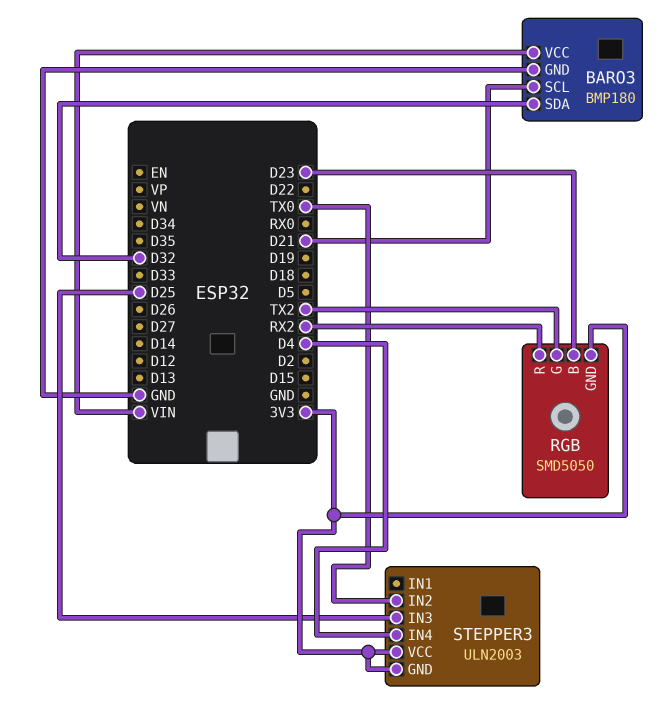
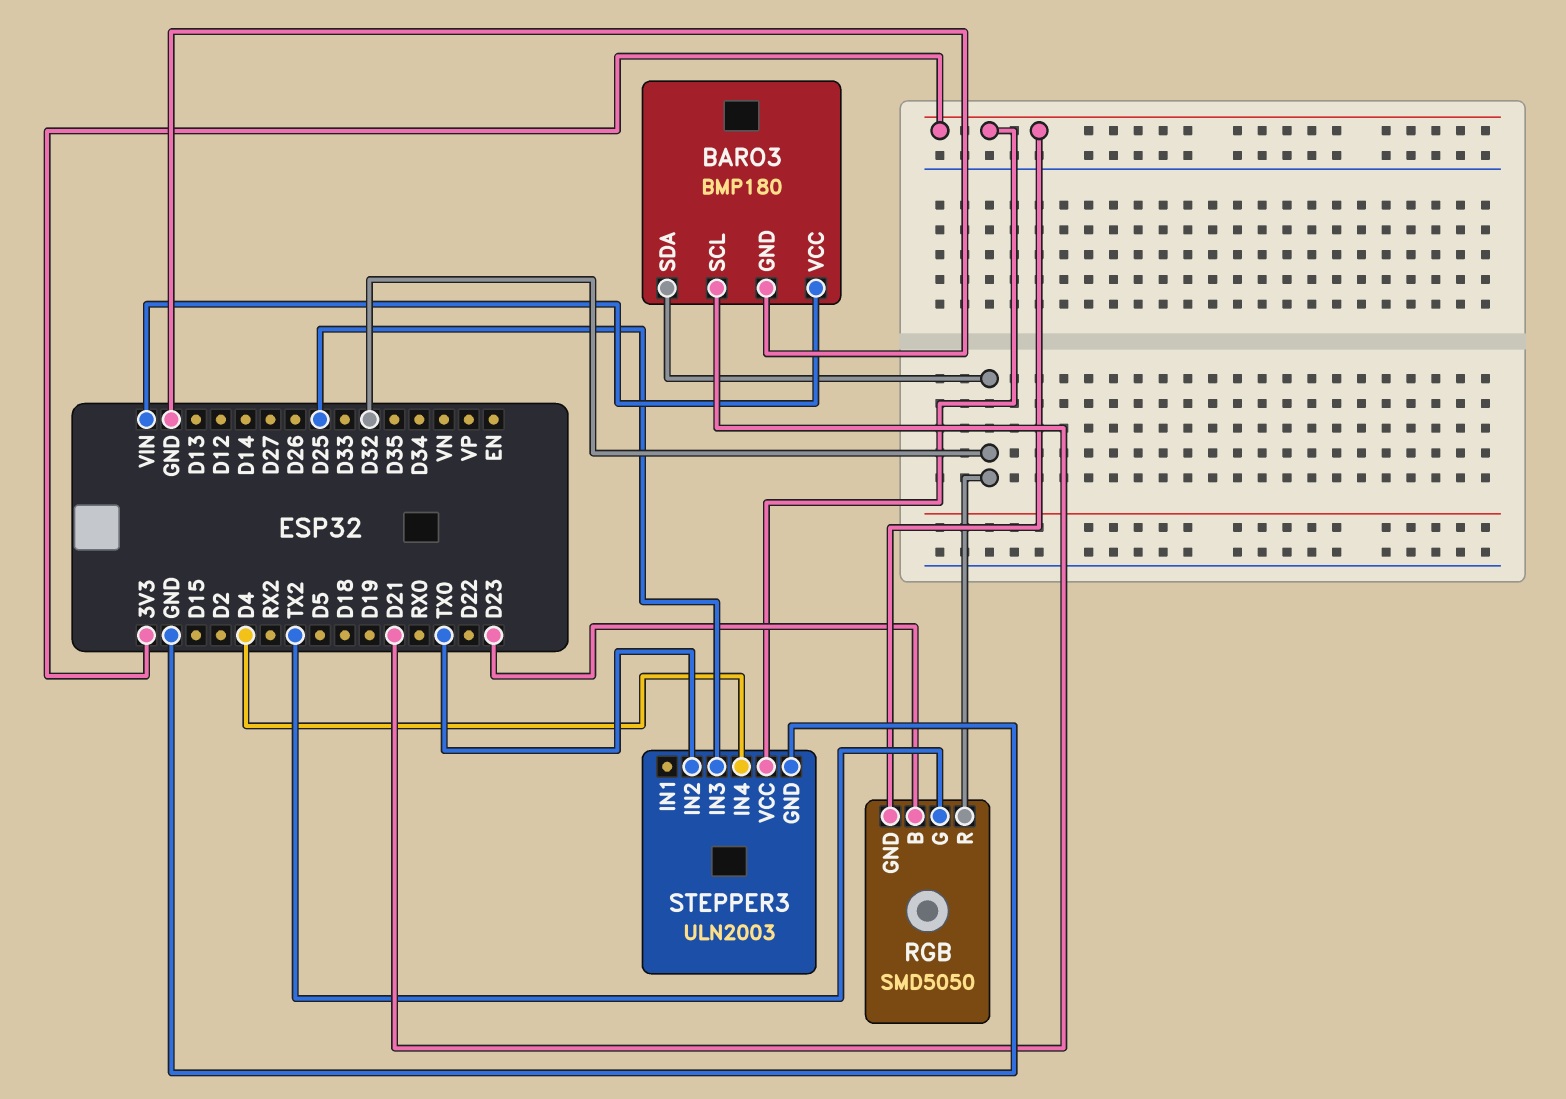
RGB pin R: RX2 -> D32
STEPPER3 pin GND: 3V3 -> GND

